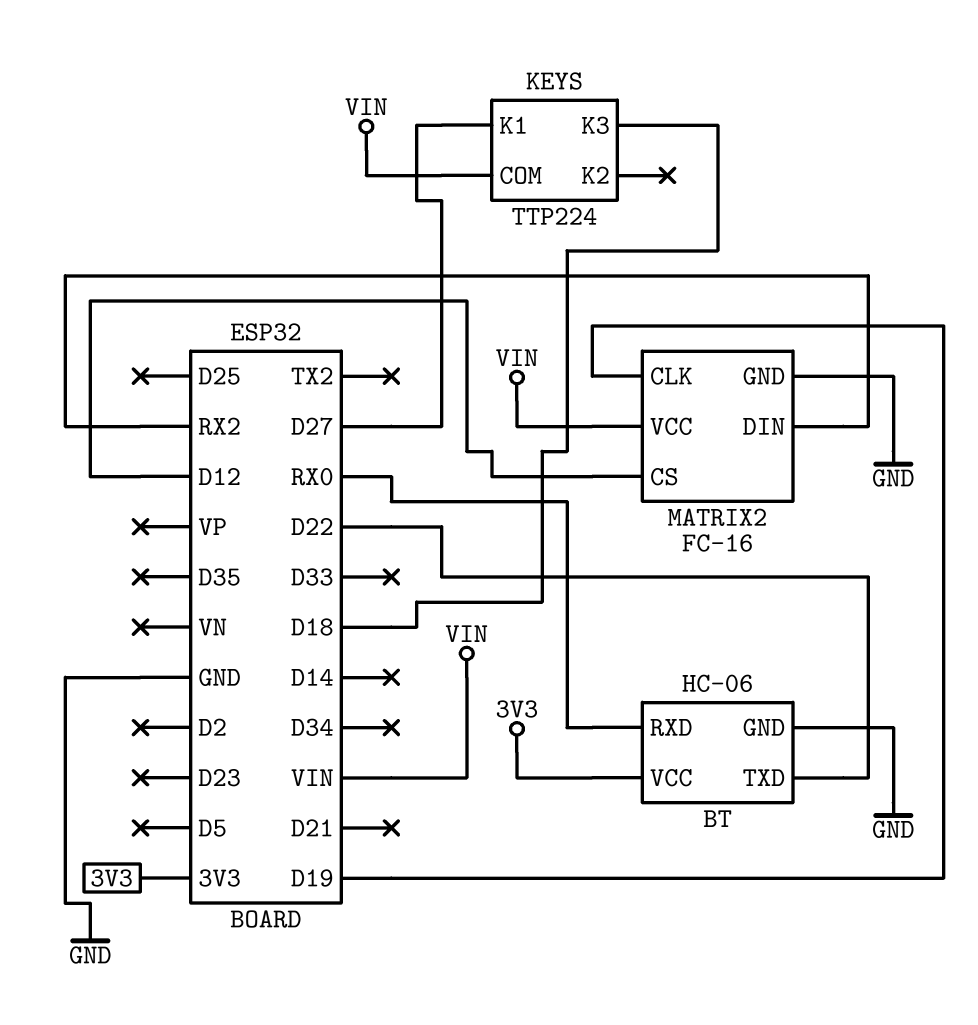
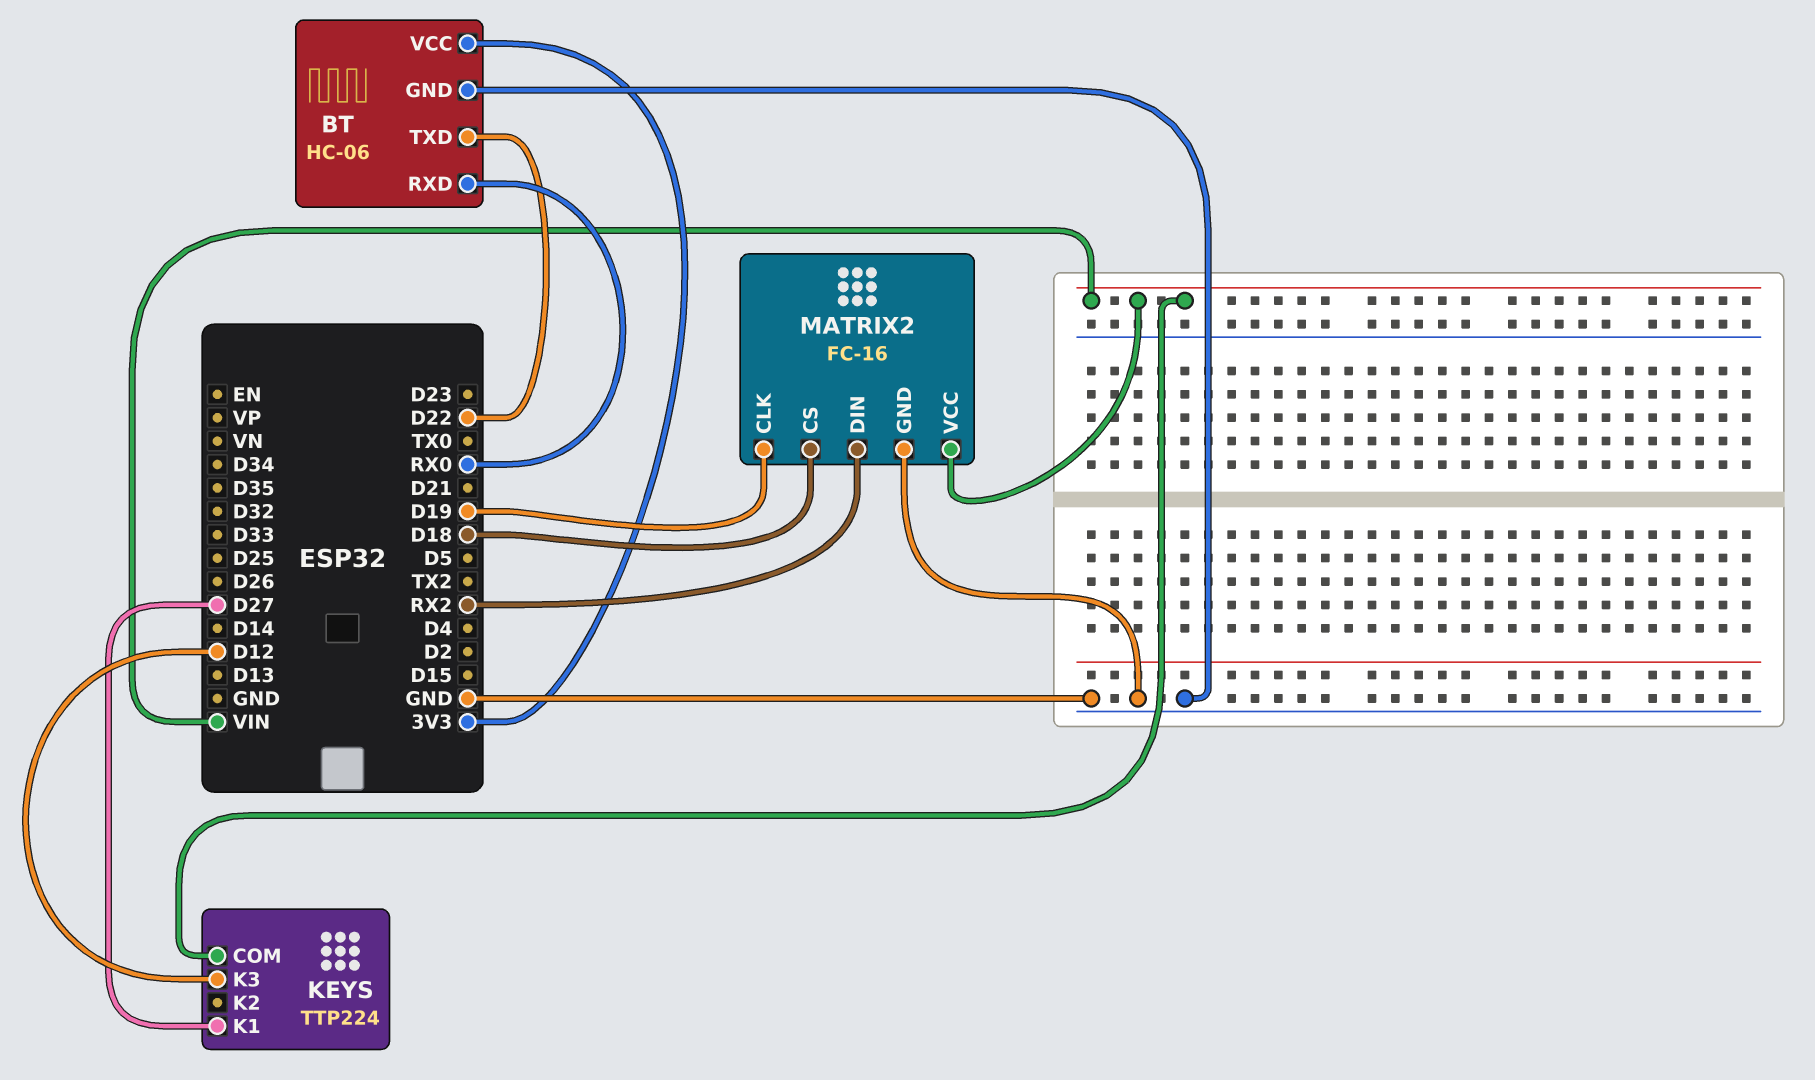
KEYS pin K3: D18 -> D12
MATRIX2 pin CS: D12 -> D18

